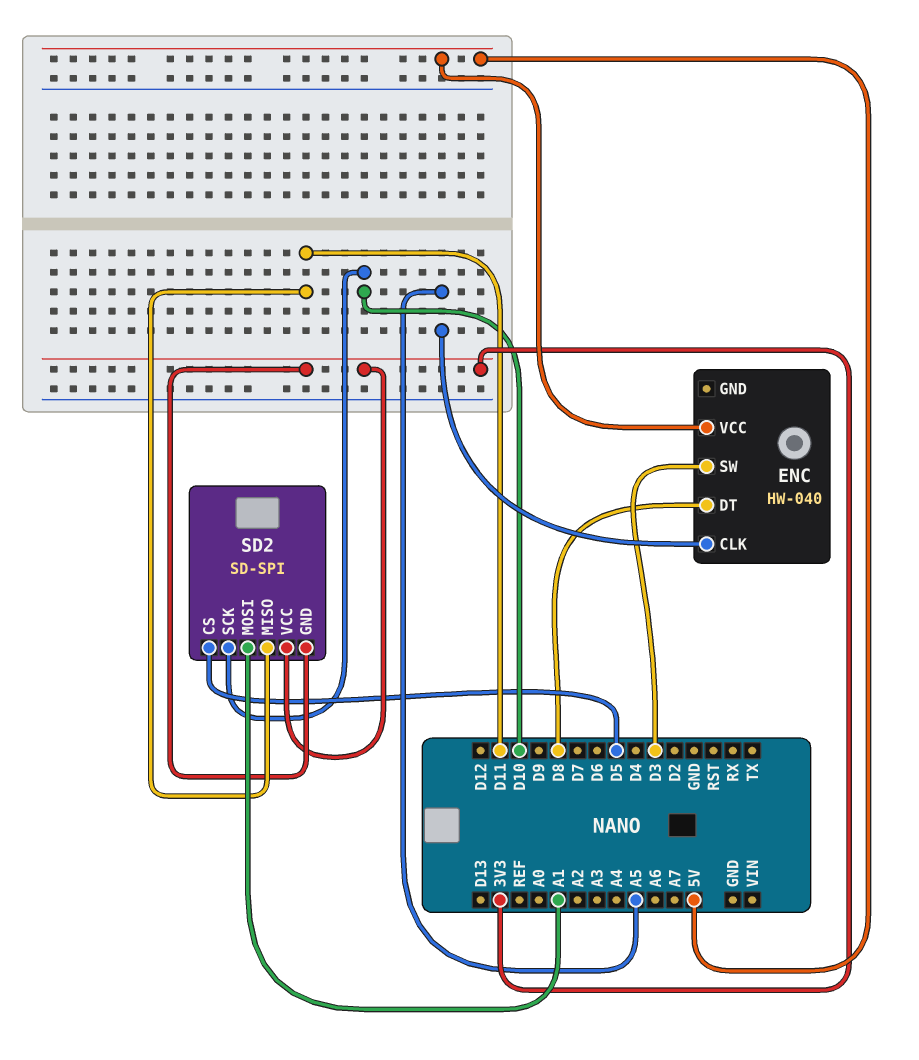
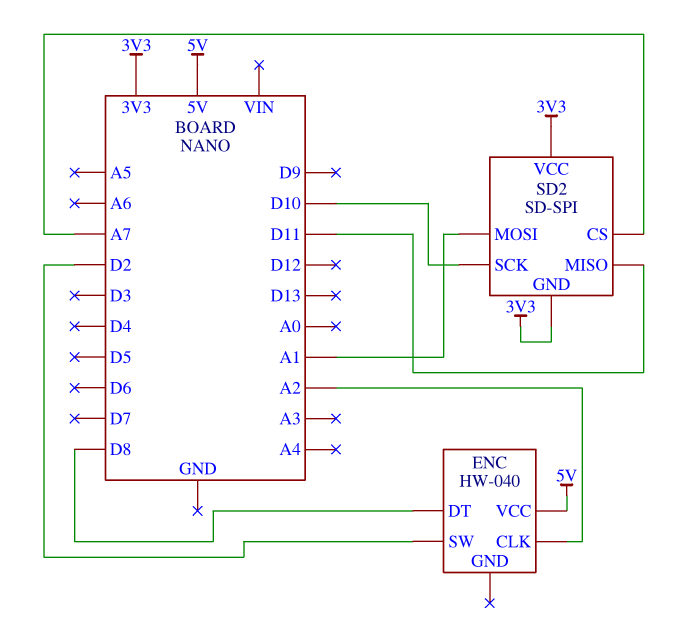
ENC pin CLK: A5 -> A2
ENC pin SW: D3 -> D2
SD2 pin CS: D5 -> A7

